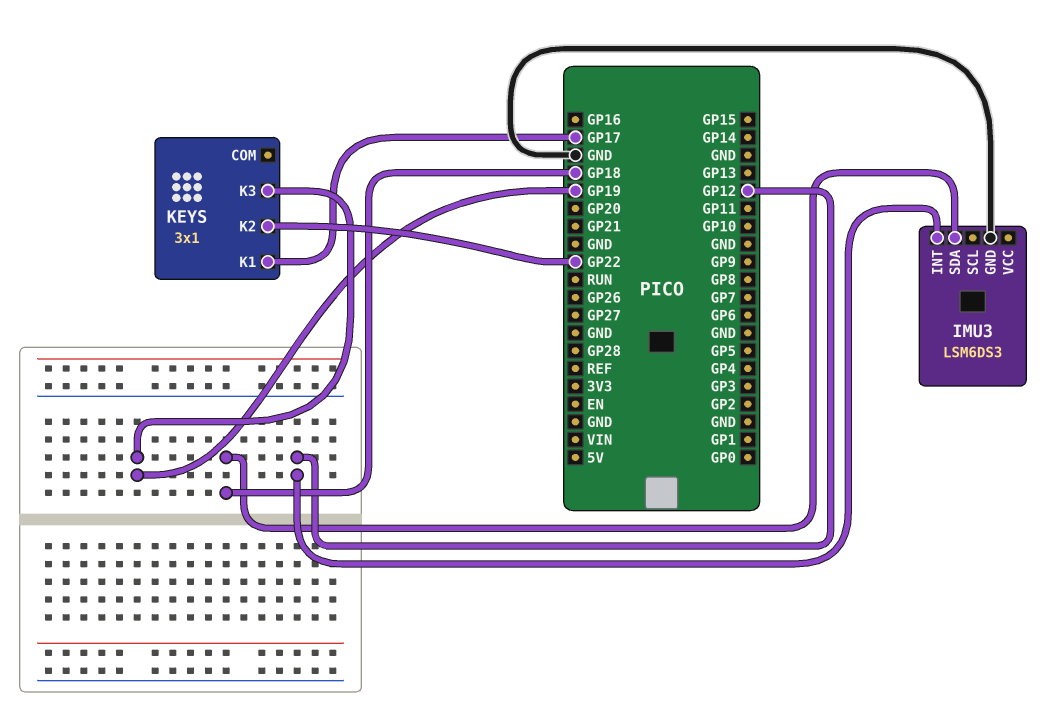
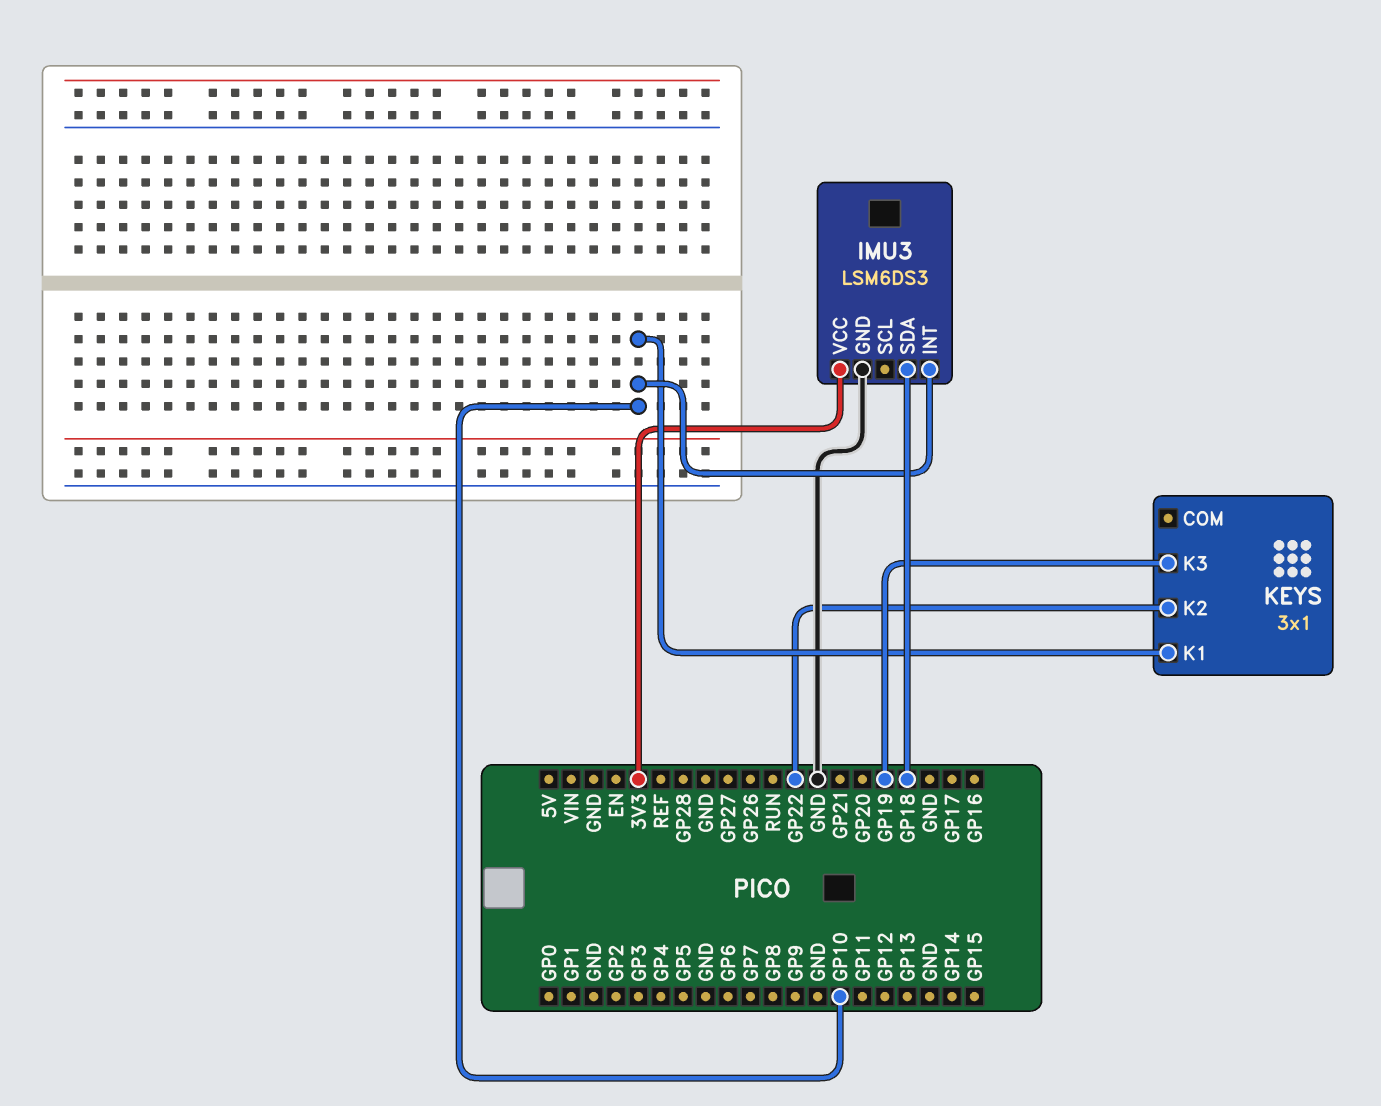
IMU3 pin INT: GP12 -> GP10
IMU3 pin VCC: none -> 3V3
KEYS pin K1: GP17 -> GP10

